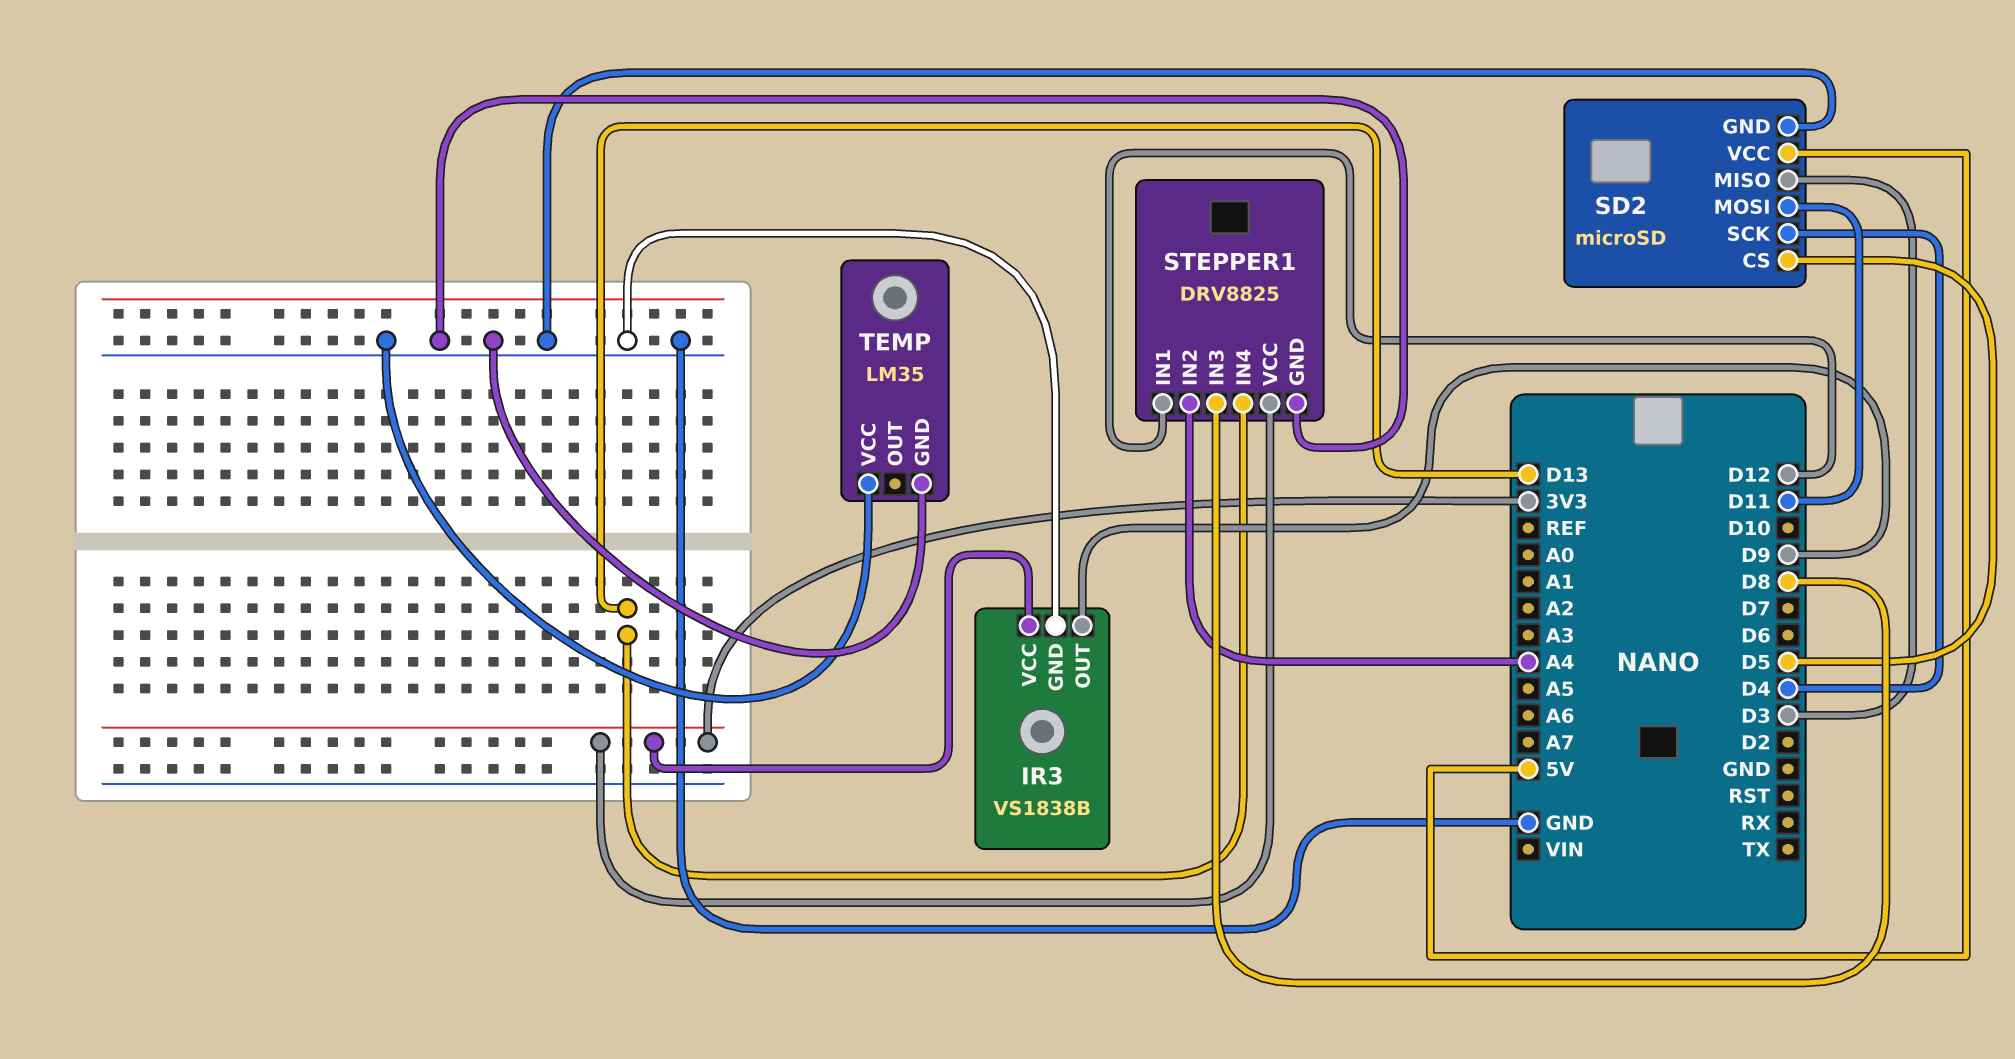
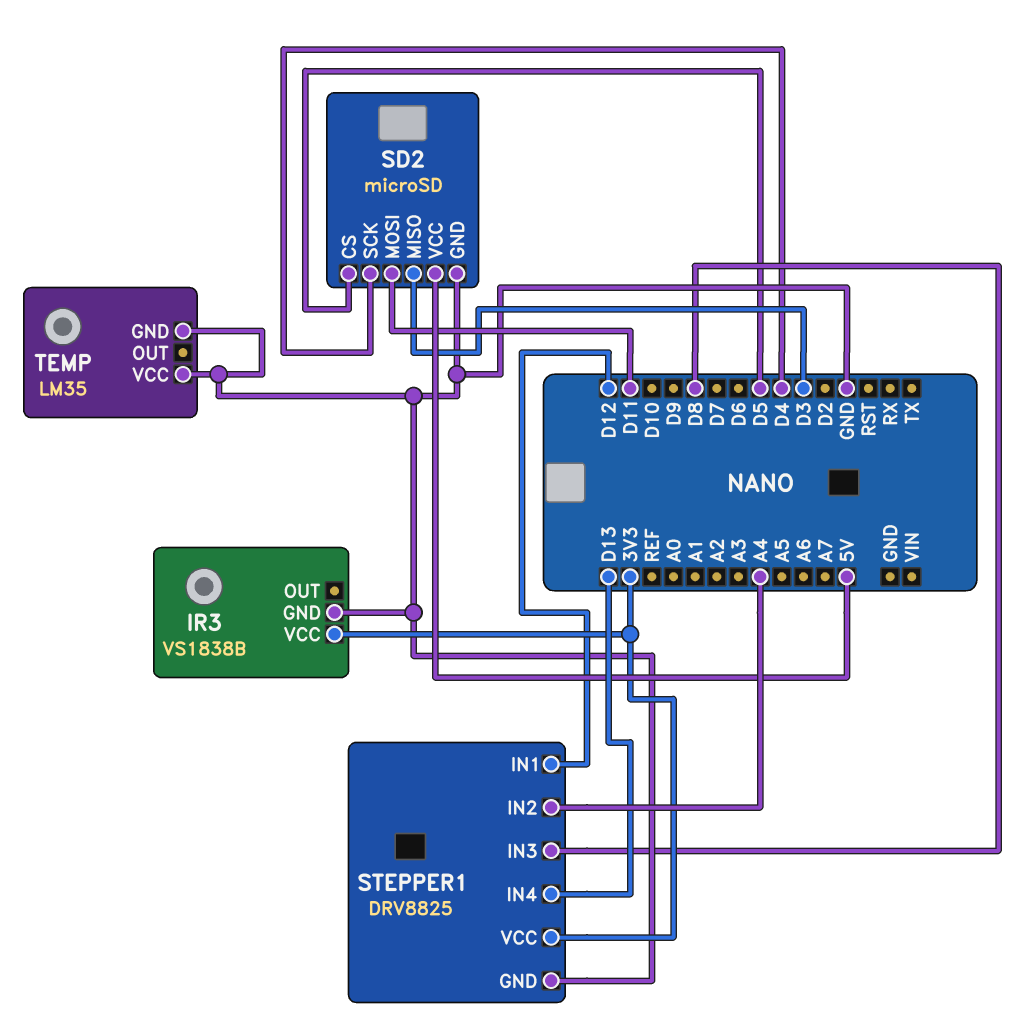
IR3 pin OUT: D9 -> none

